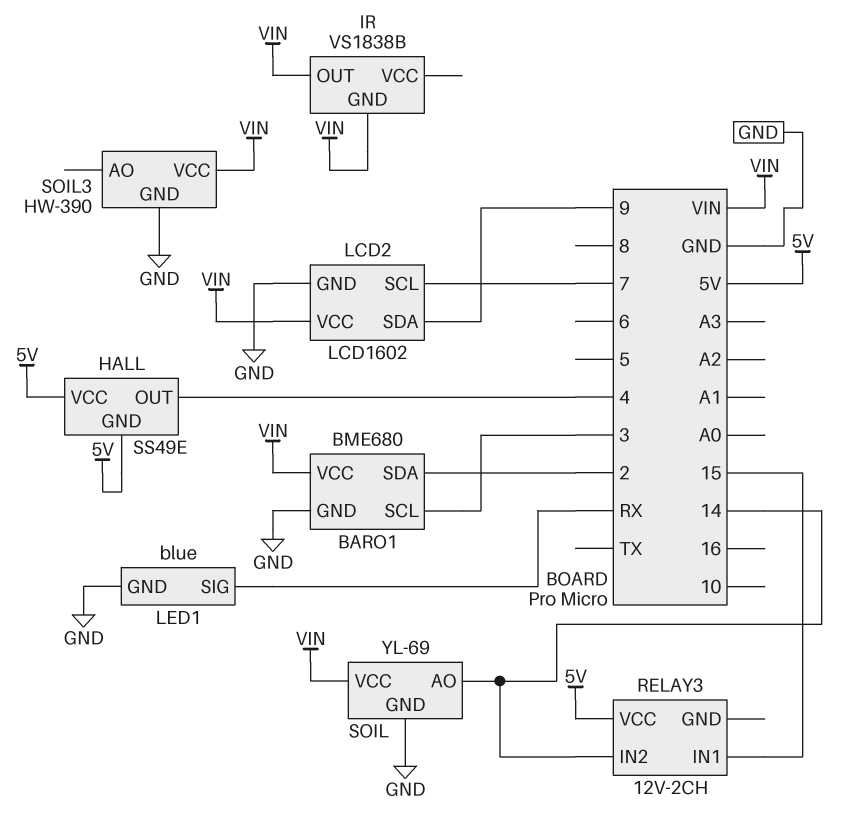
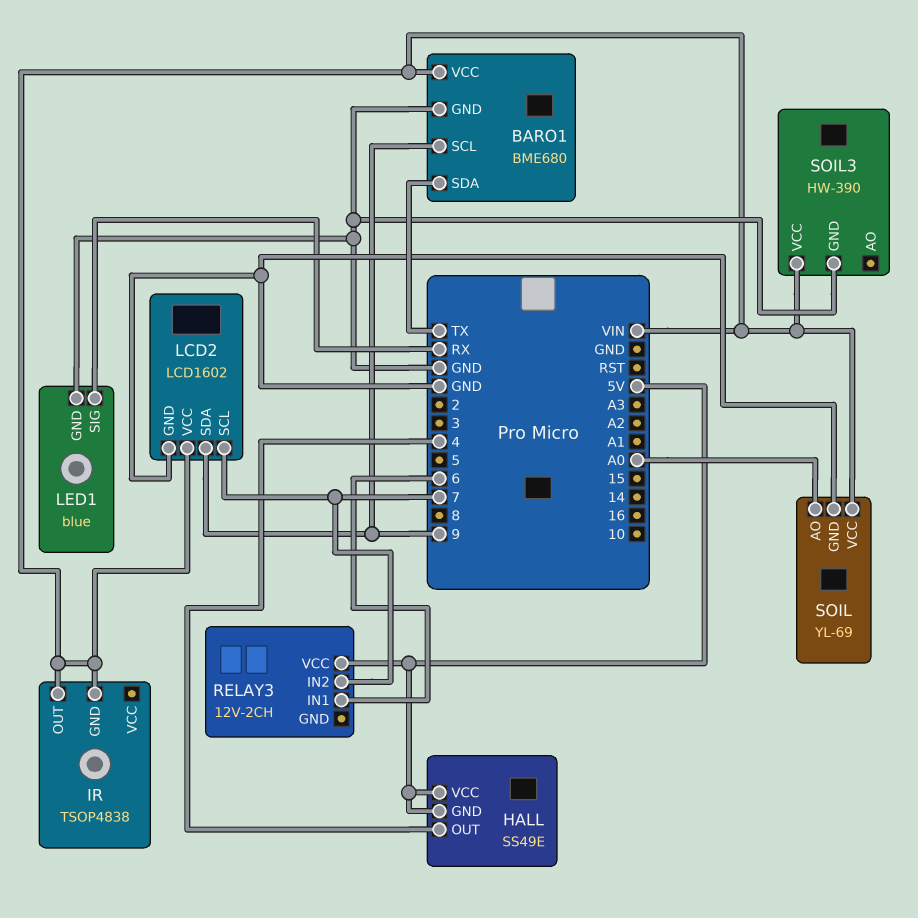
BARO1 pin SCL: 3 -> 9
BARO1 pin SDA: 2 -> TX
IR: VS1838B -> TSOP4838
RELAY3 pin IN1: 15 -> 6
RELAY3 pin IN2: 14 -> 7
SOIL pin AO: 14 -> A0

